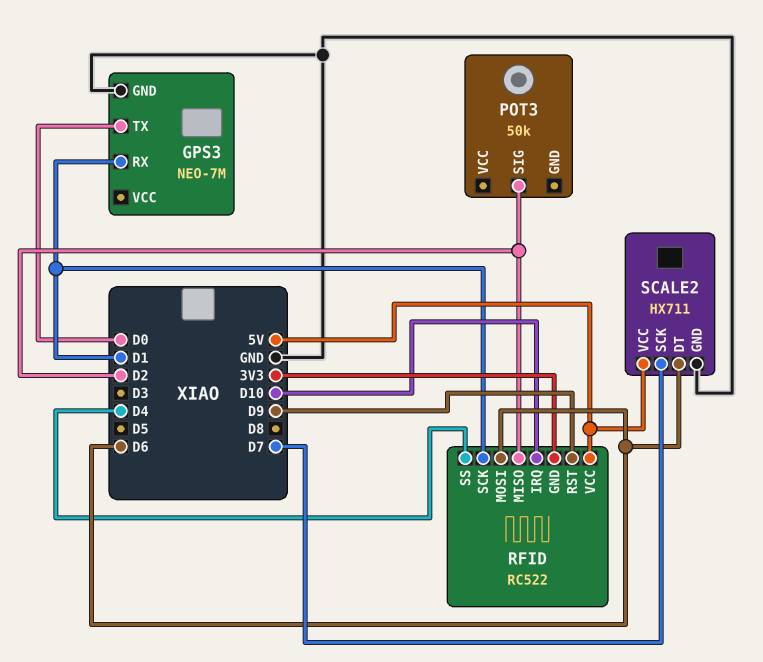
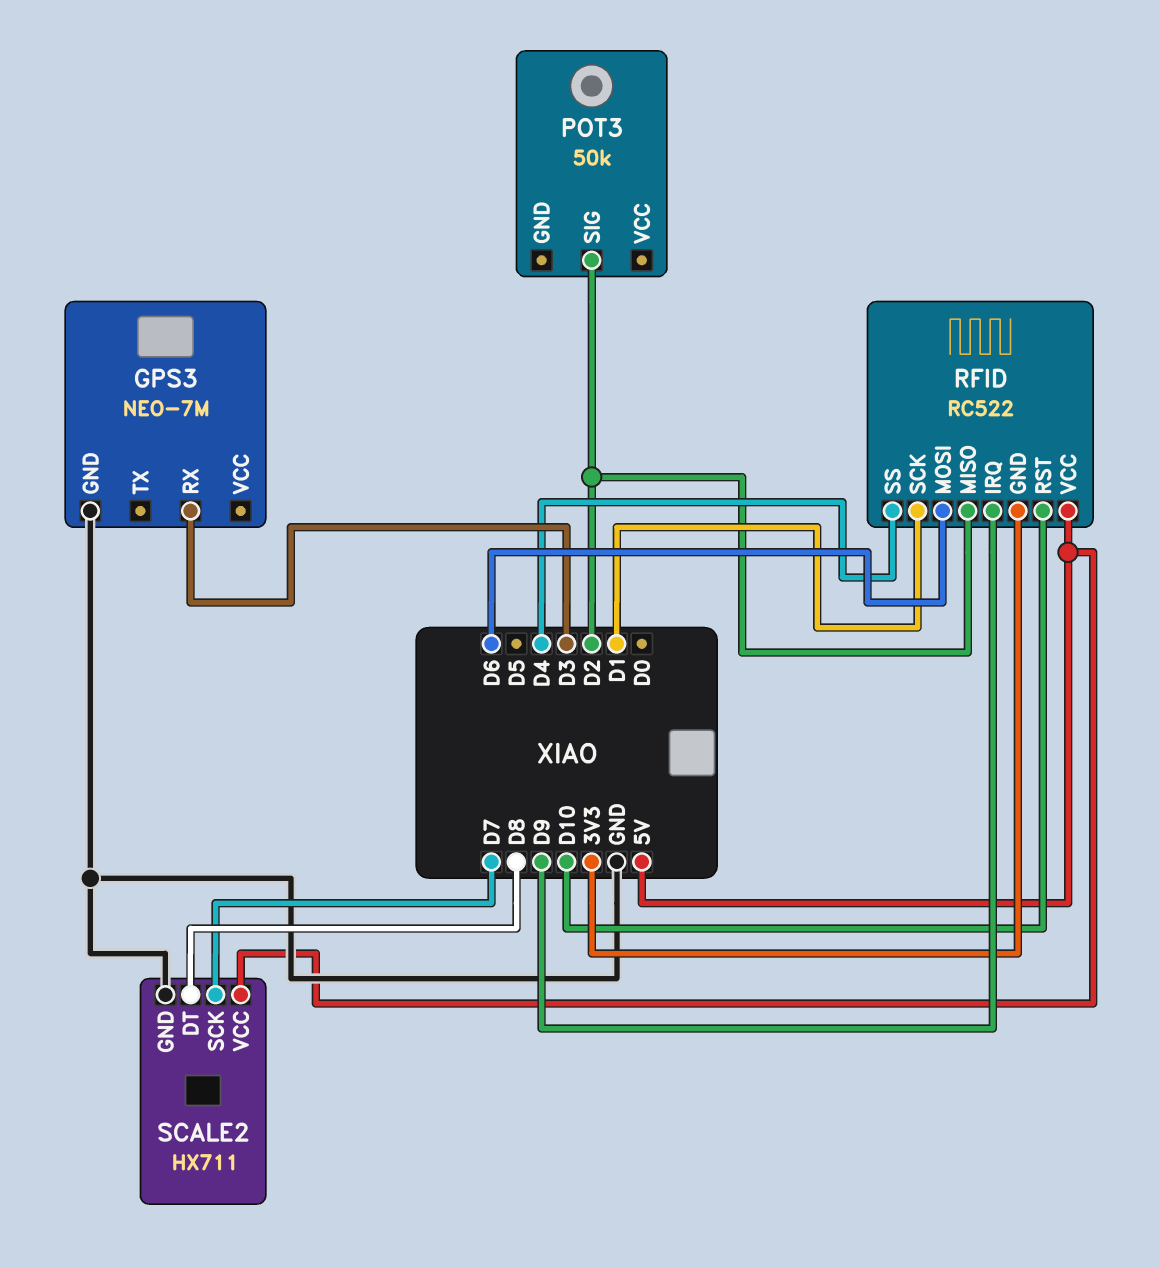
GPS3 pin RX: D1 -> D3
GPS3 pin TX: D0 -> none
RFID pin IRQ: D10 -> D9
RFID pin RST: D9 -> D10
SCALE2 pin DT: D6 -> D8

